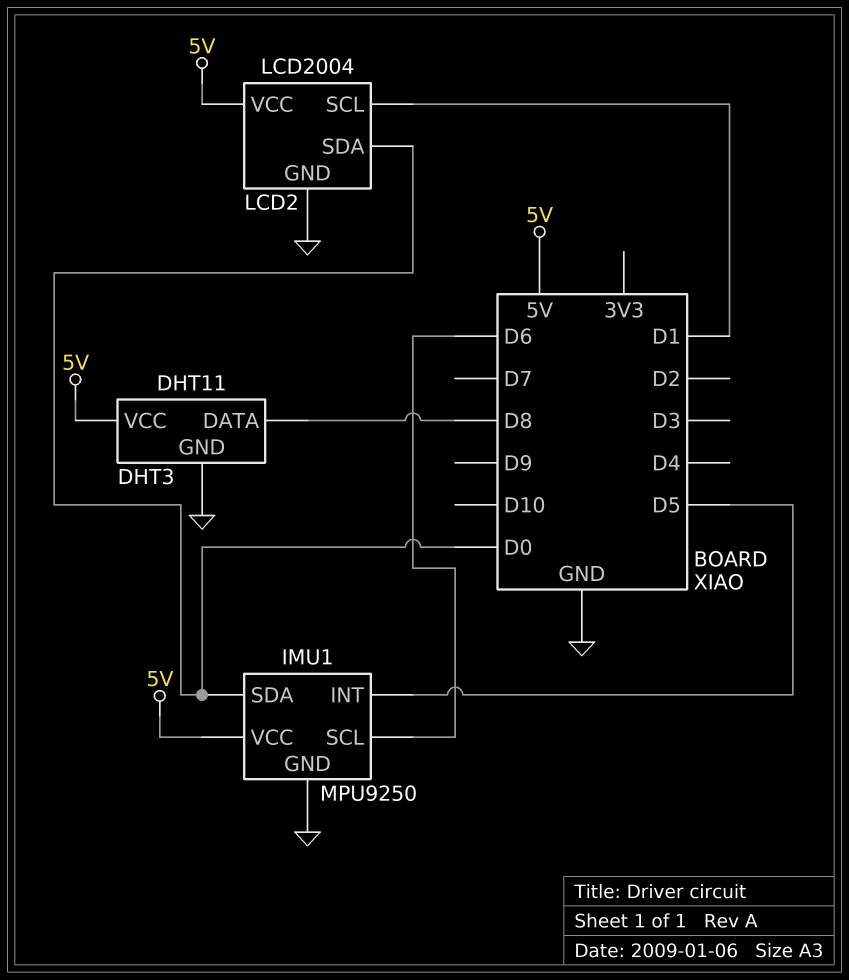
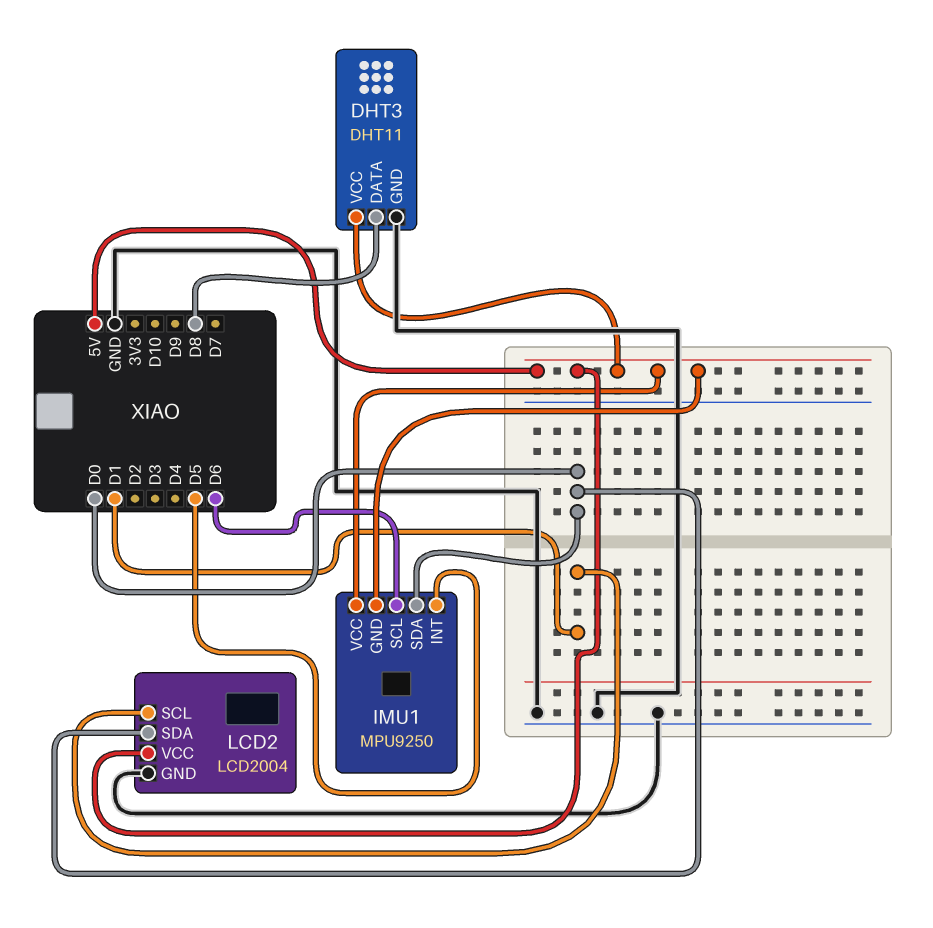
IMU1 pin GND: GND -> 5V

